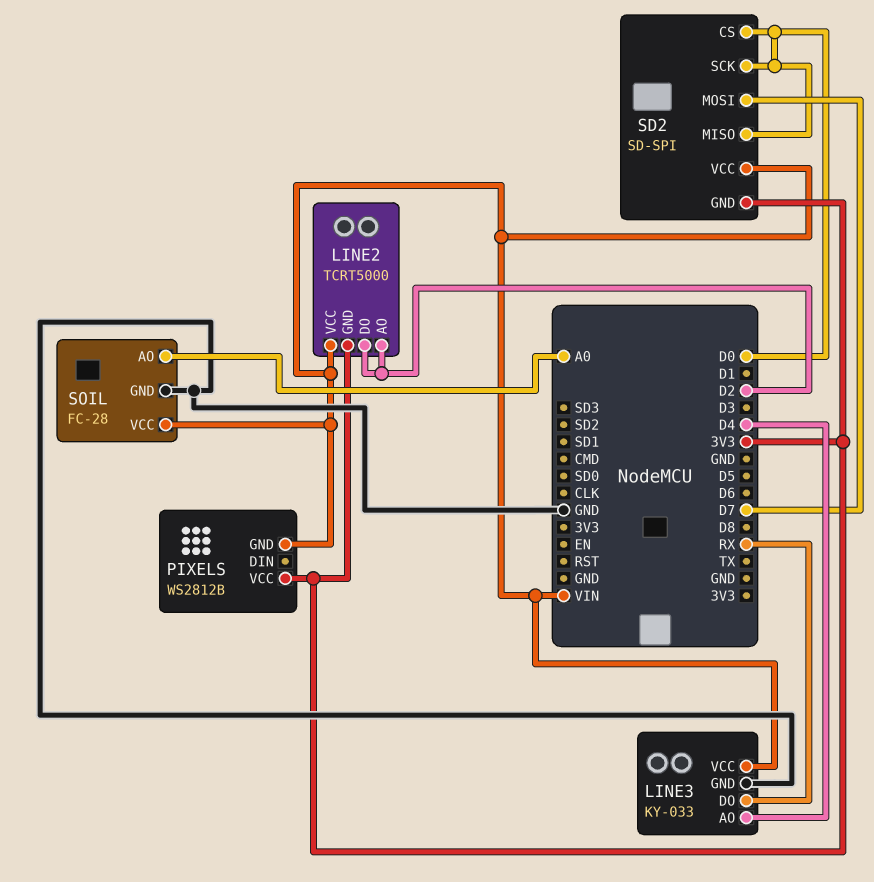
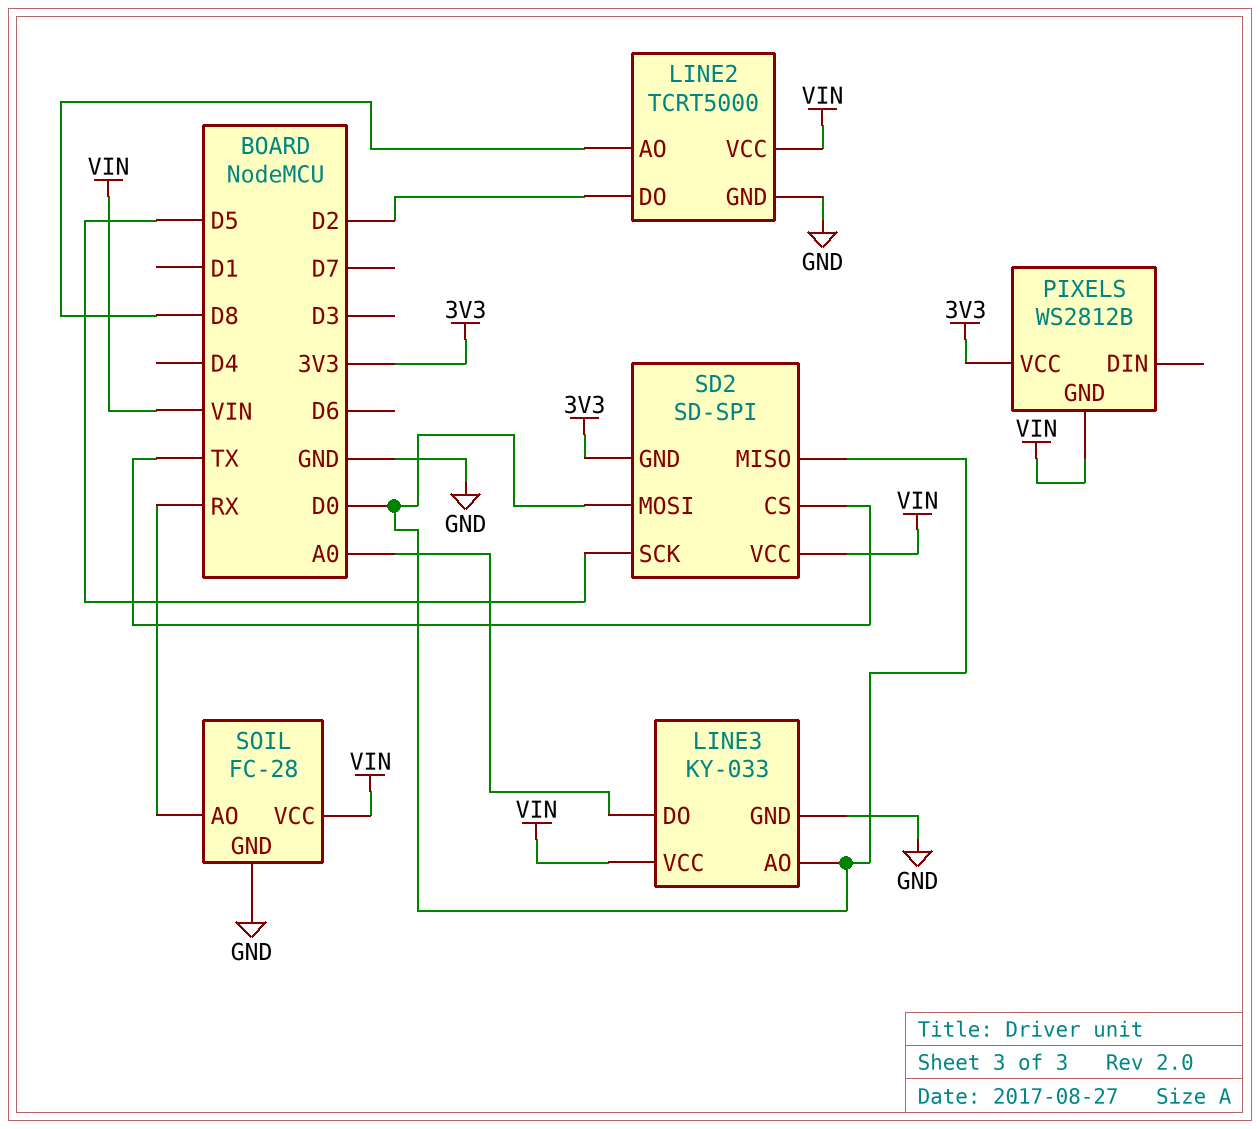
LINE2 pin AO: D2 -> D8
LINE2 pin GND: 3V3 -> GND
LINE3 pin AO: D4 -> D0
LINE3 pin DO: RX -> A0
SD2 pin CS: D0 -> TX
SD2 pin MOSI: D7 -> D0
SD2 pin SCK: D0 -> D5
SOIL pin AO: A0 -> RX

